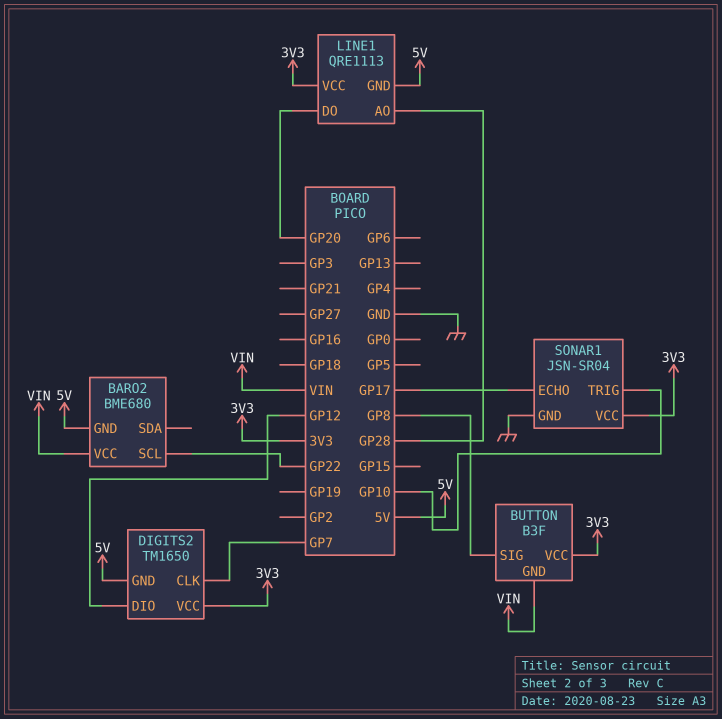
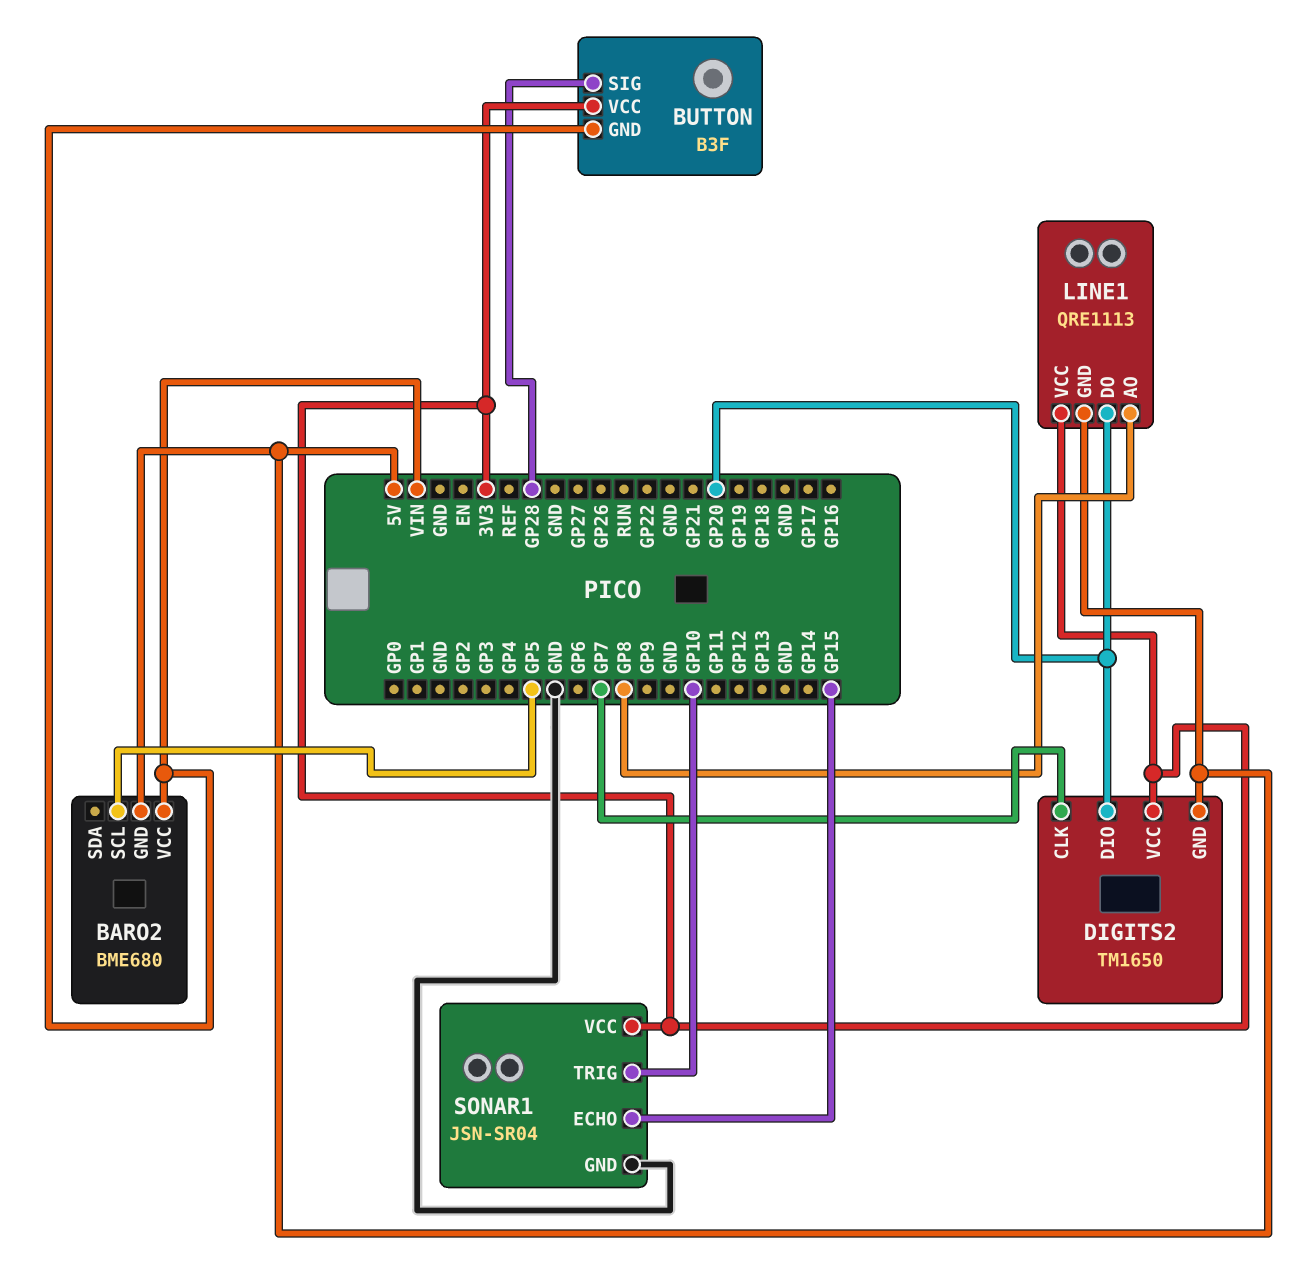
BARO2 pin SCL: GP22 -> GP5
BUTTON pin SIG: GP8 -> GP28
DIGITS2 pin DIO: GP12 -> GP20
LINE1 pin AO: GP28 -> GP8
SONAR1 pin ECHO: GP17 -> GP15

